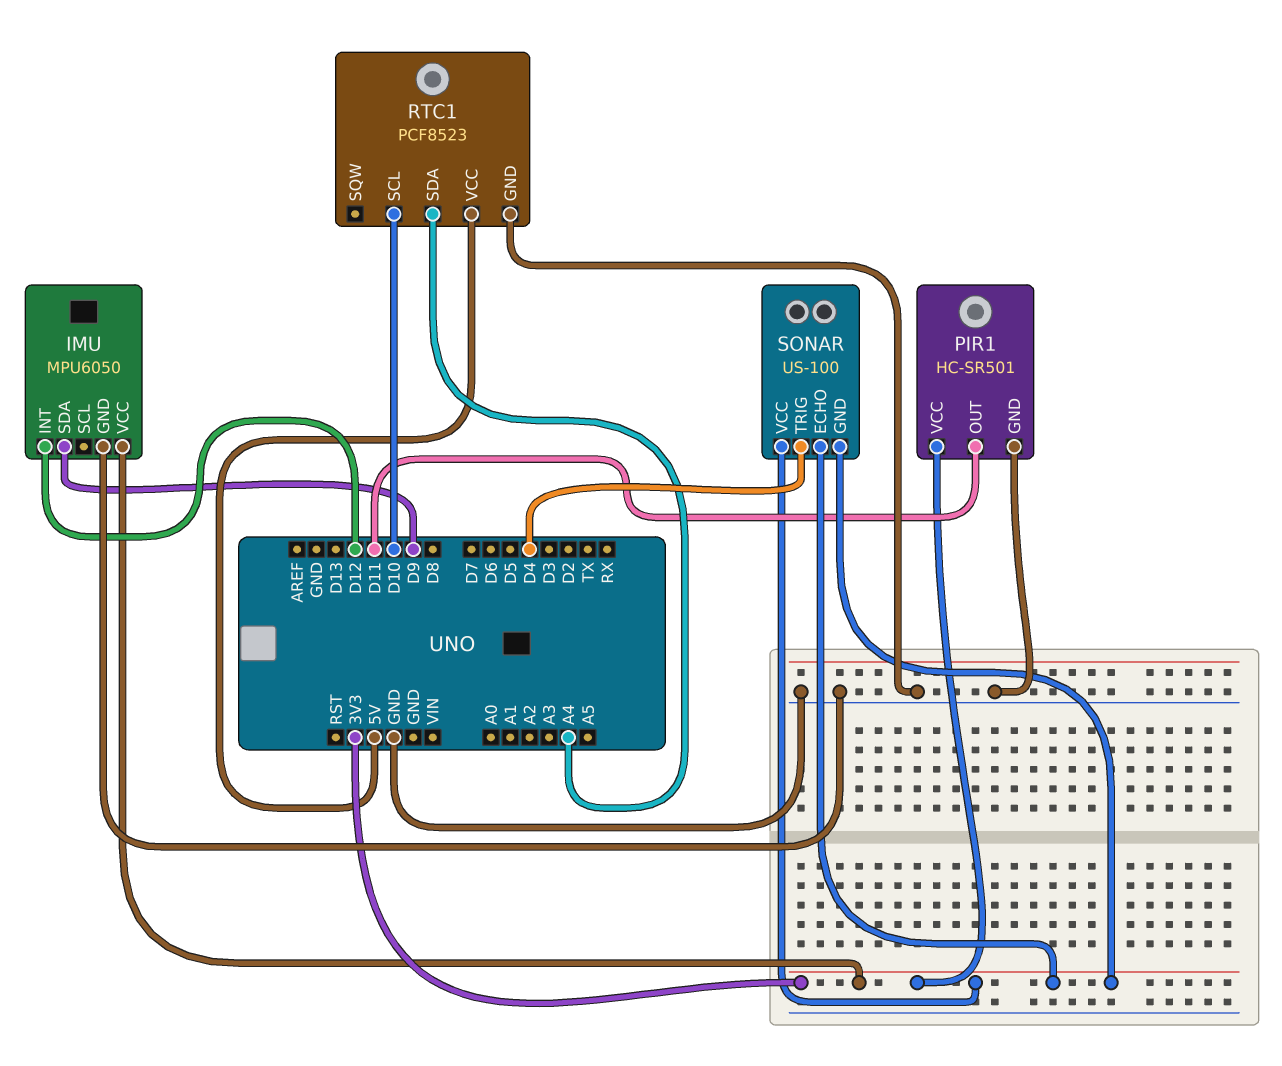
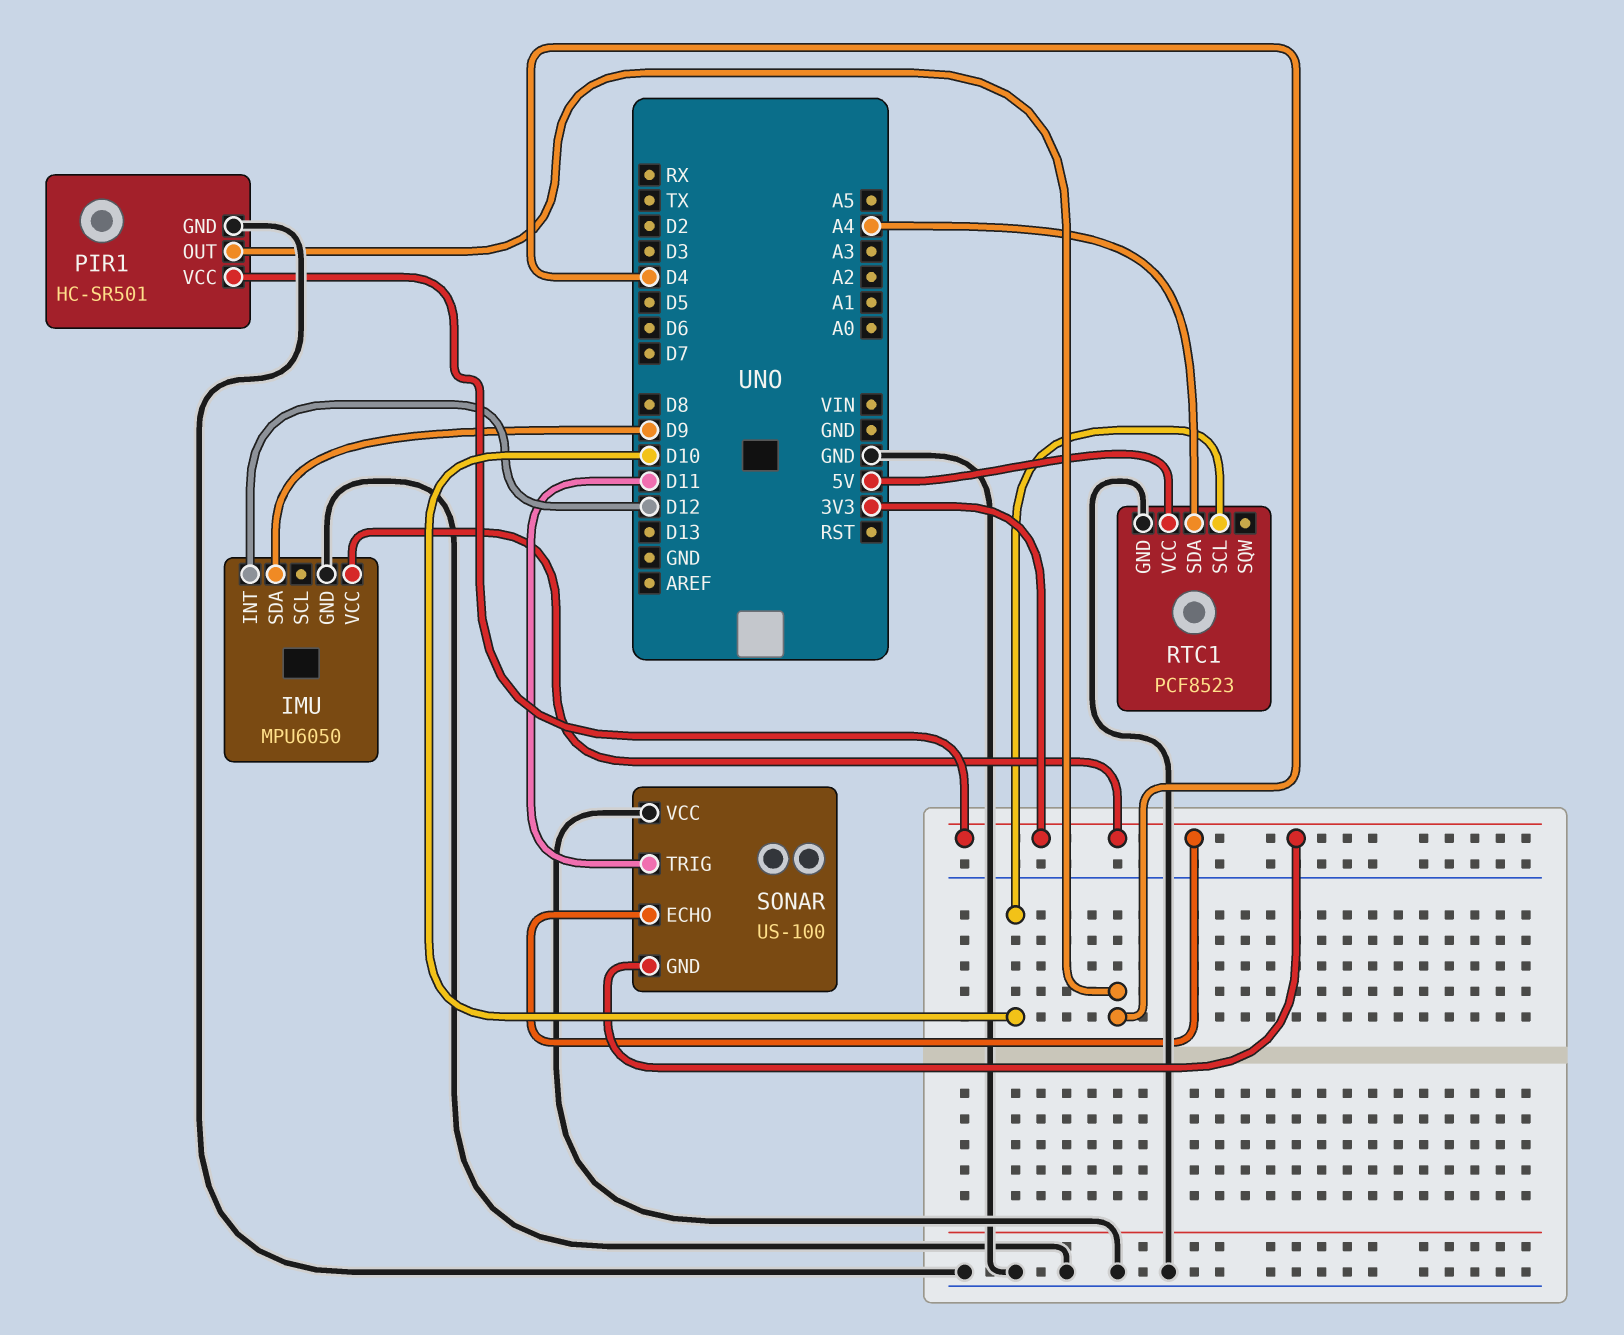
PIR1 pin OUT: D11 -> D4
SONAR pin TRIG: D4 -> D11
SONAR pin VCC: 3V3 -> GND

